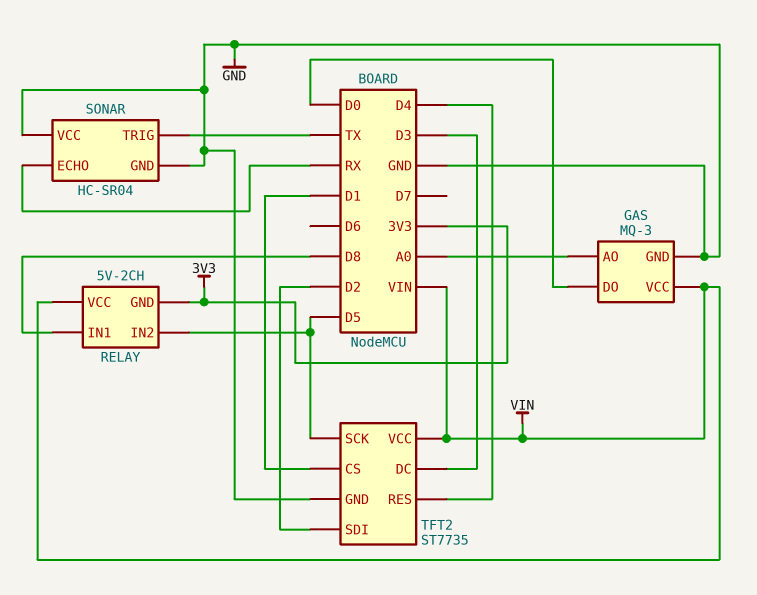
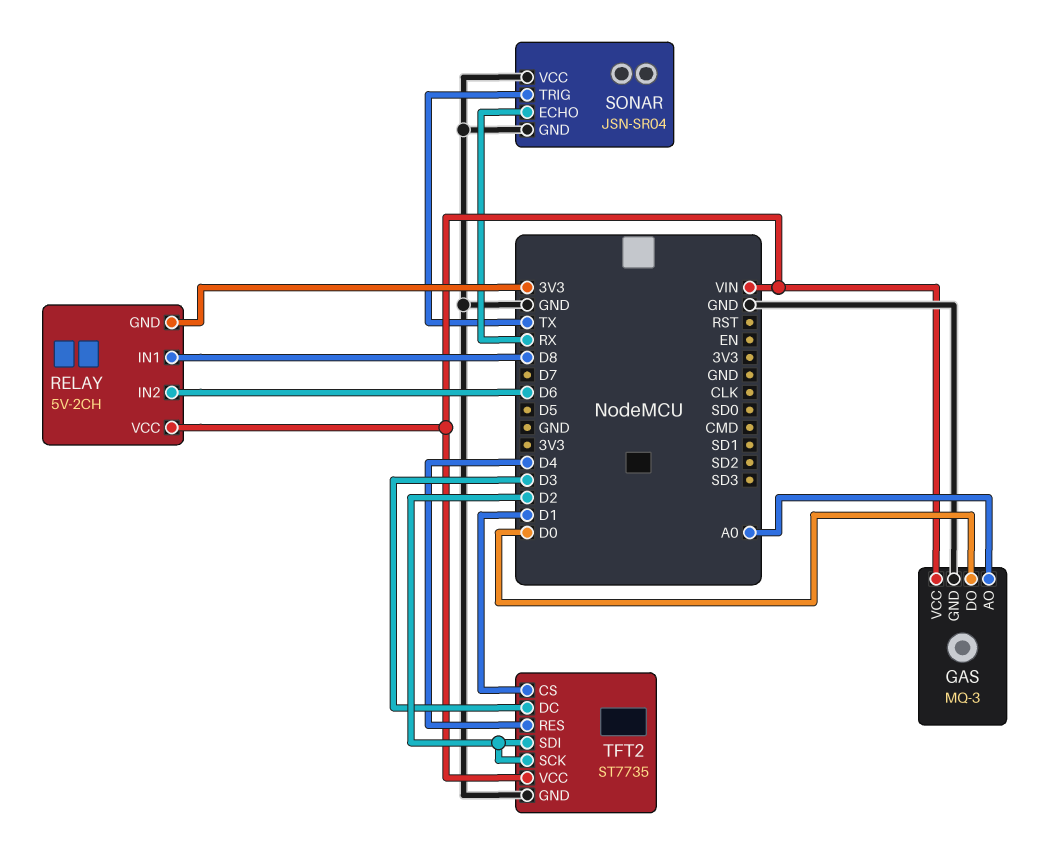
RELAY pin IN2: D5 -> D6
SONAR: HC-SR04 -> JSN-SR04
TFT2 pin SCK: D5 -> D2

